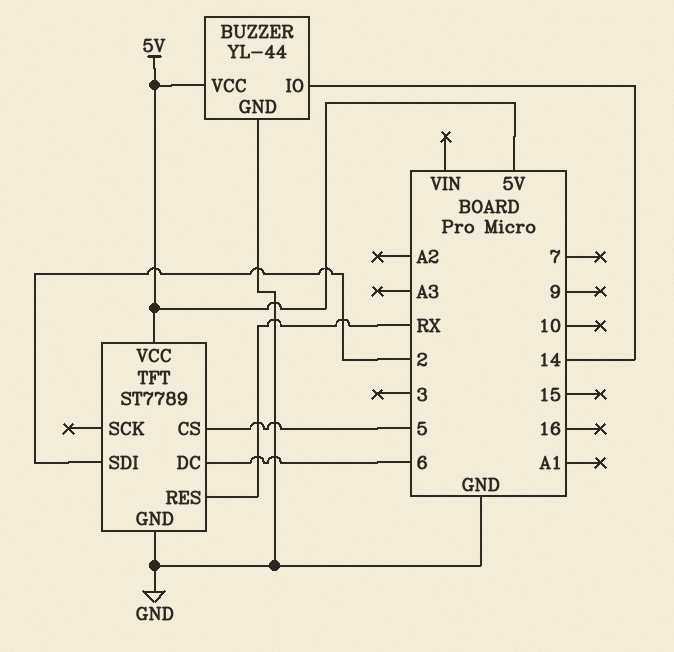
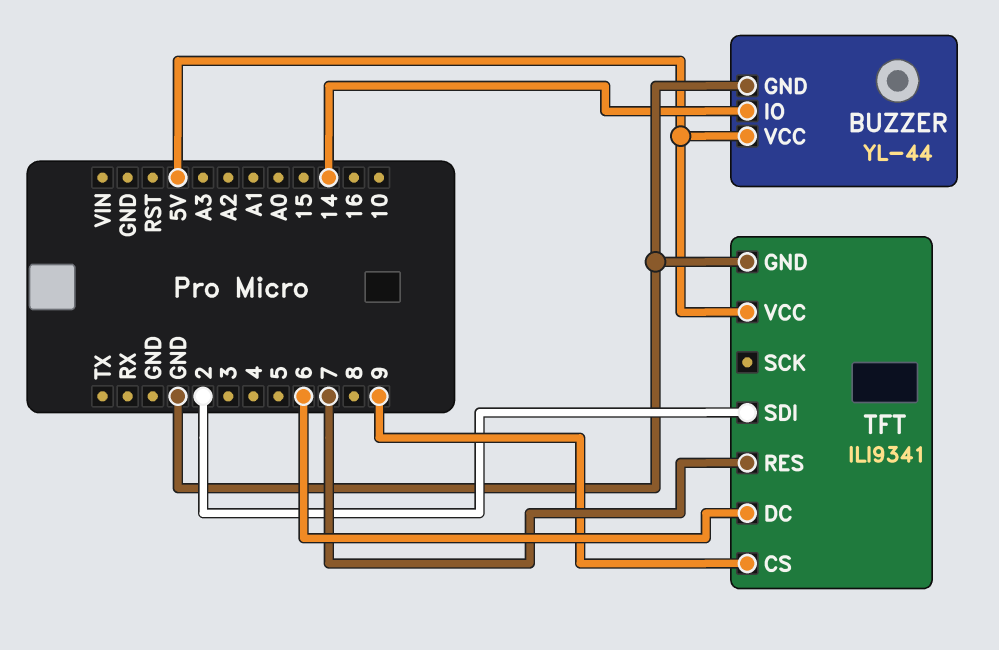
TFT: ST7789 -> ILI9341
TFT pin CS: 5 -> 9
TFT pin RES: RX -> 7

